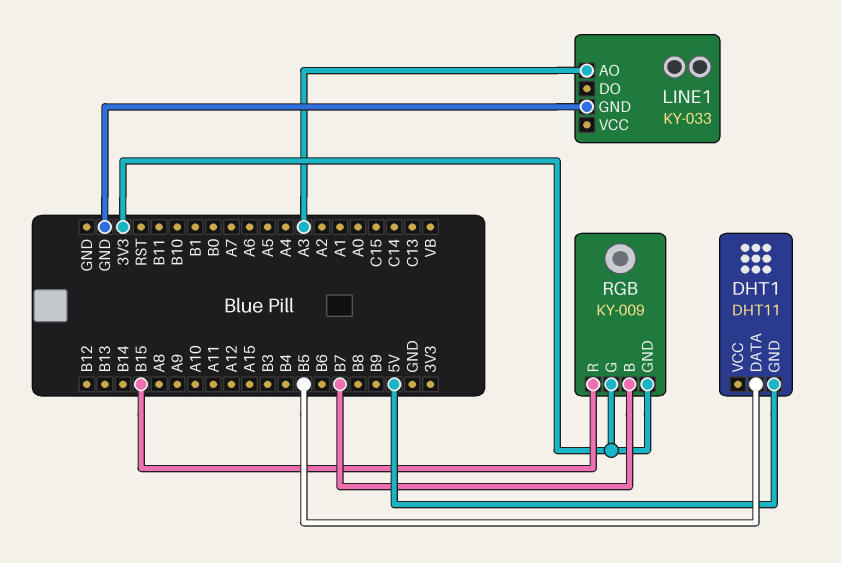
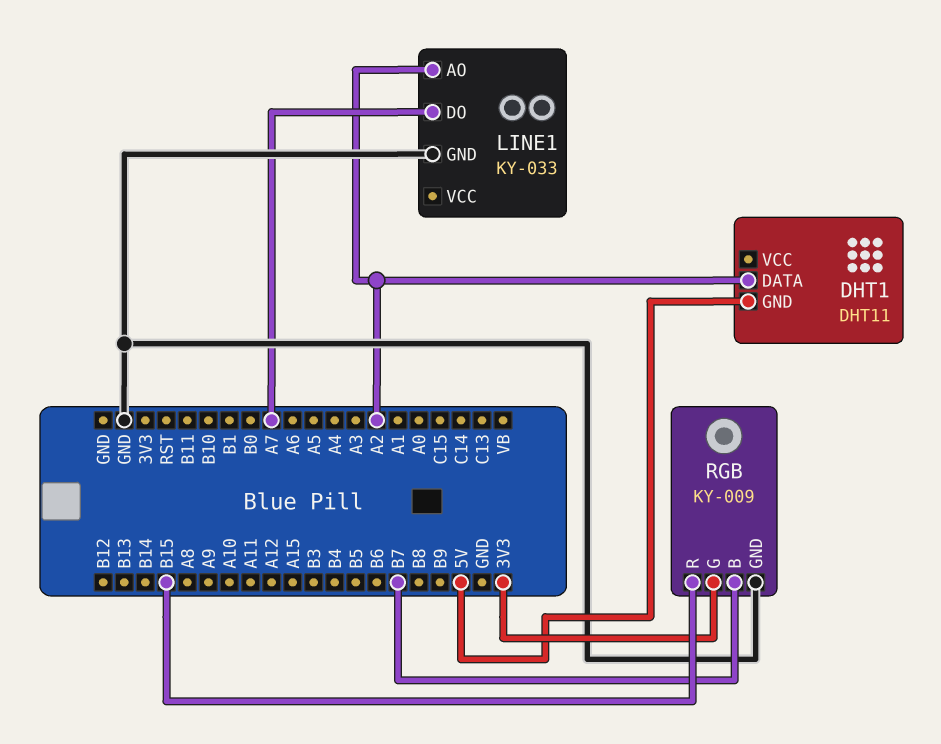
DHT1 pin DATA: B5 -> A2
LINE1 pin AO: A3 -> A2
LINE1 pin DO: none -> A7
RGB pin GND: 3V3 -> GND

